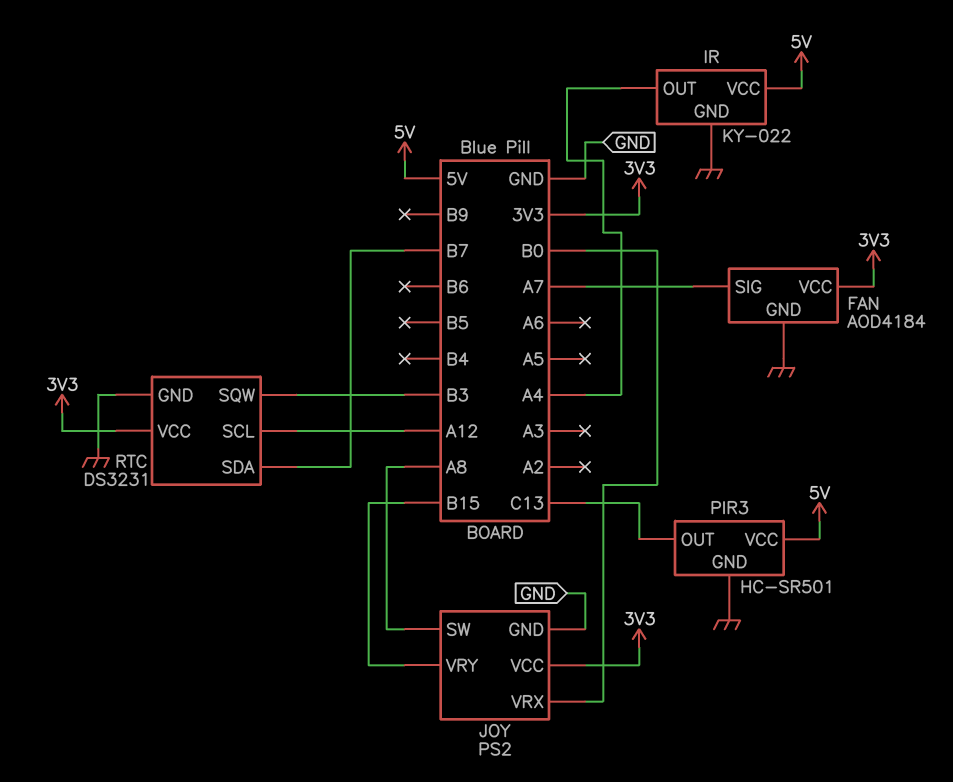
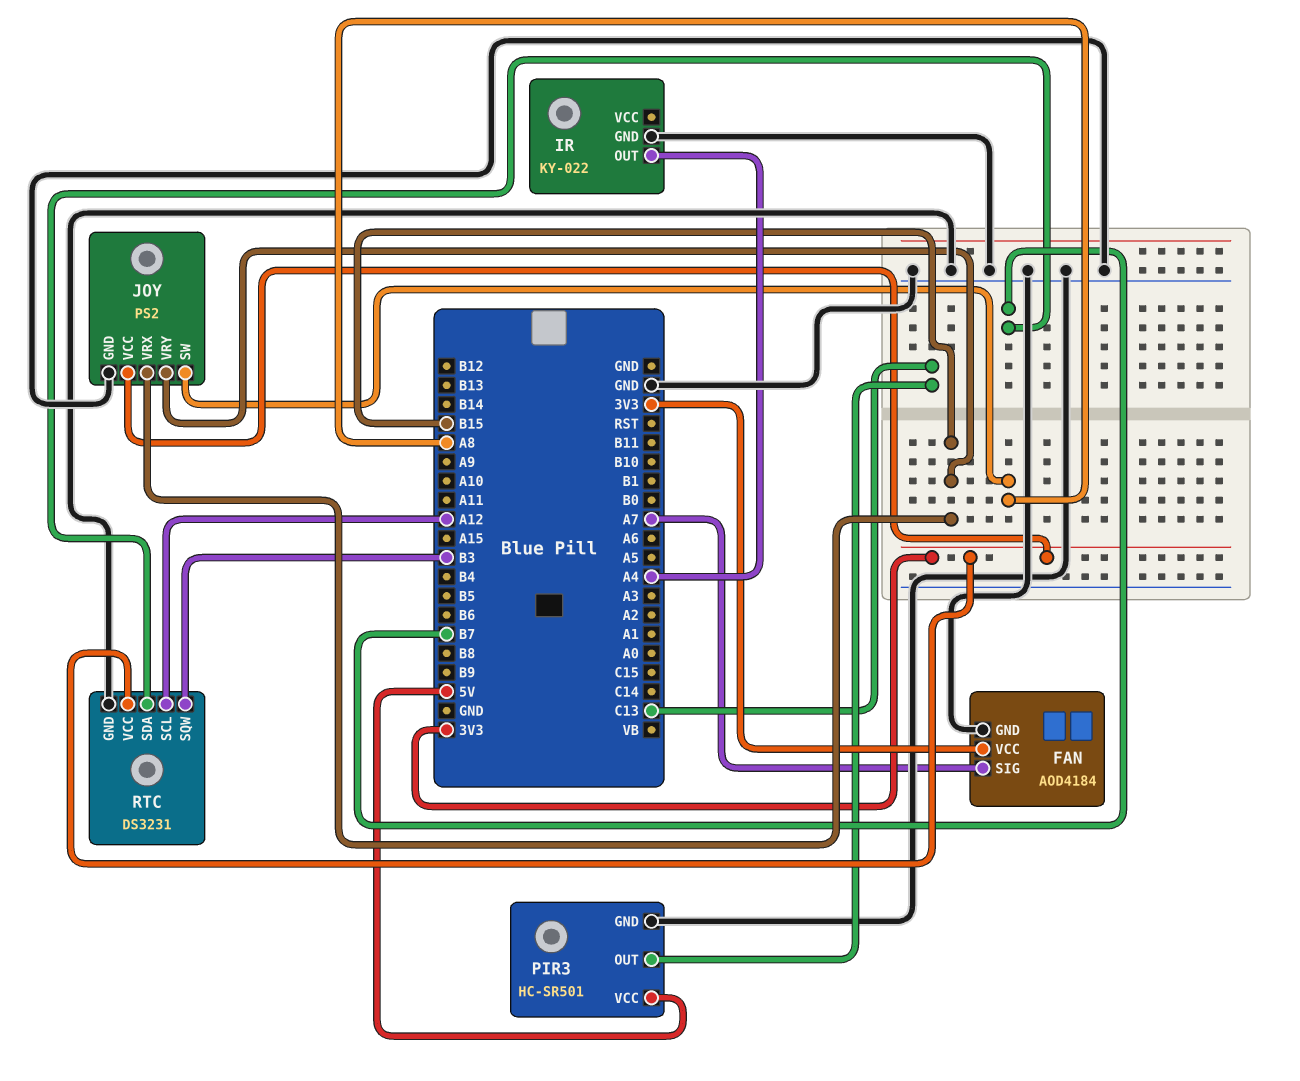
IR pin VCC: 5V -> none
JOY pin VRX: B0 -> B15

